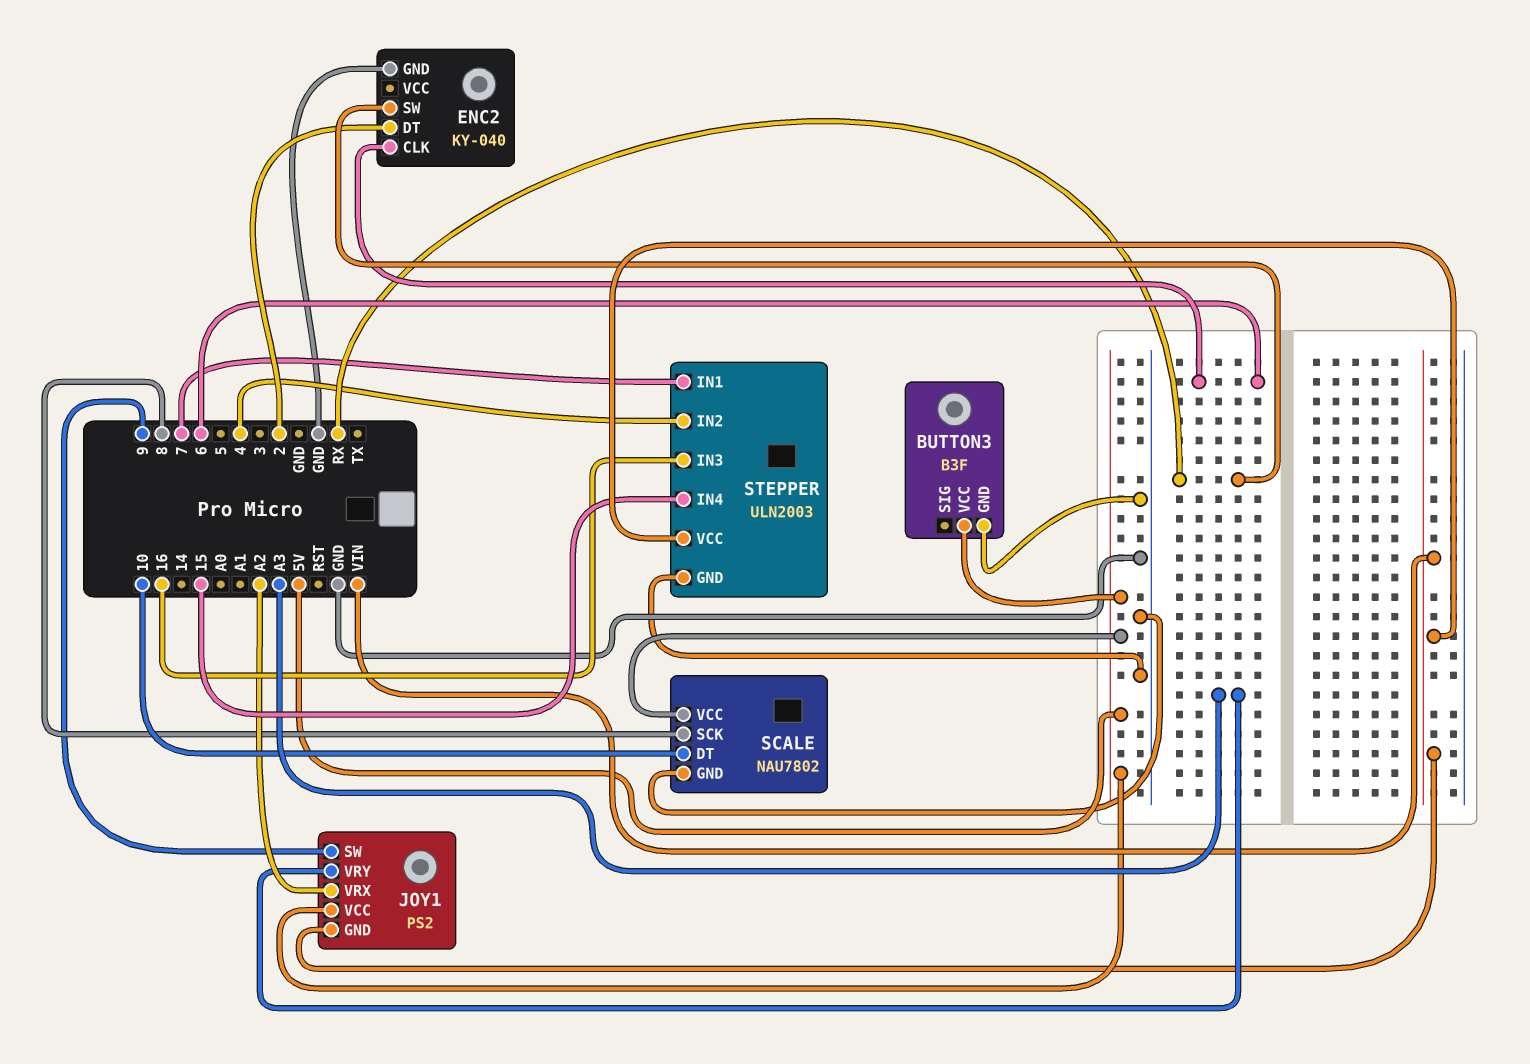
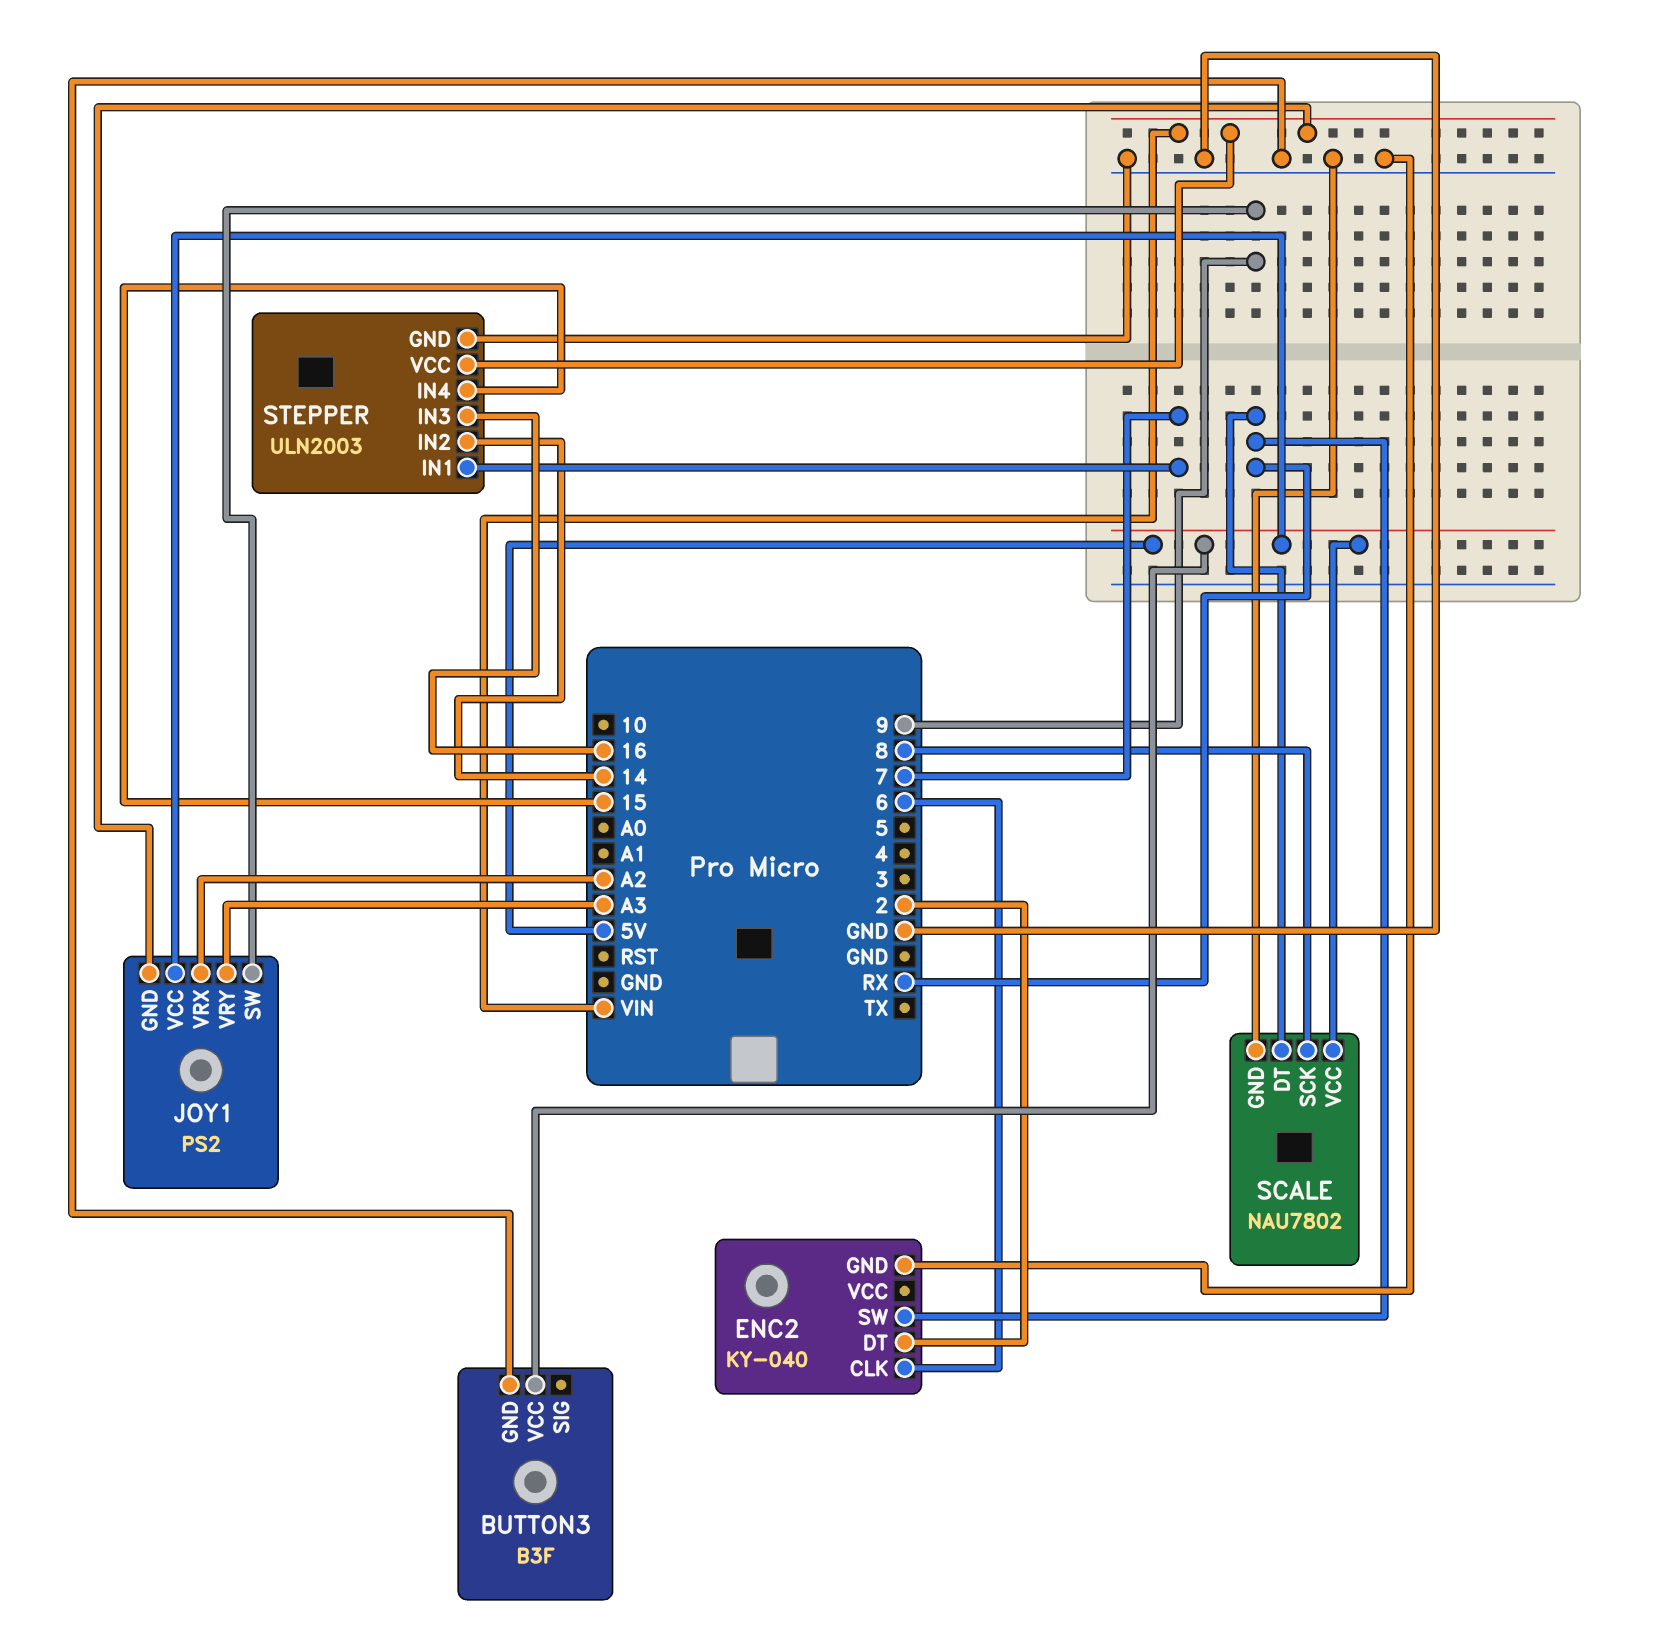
SCALE pin DT: 10 -> RX
STEPPER pin IN2: 4 -> 14

